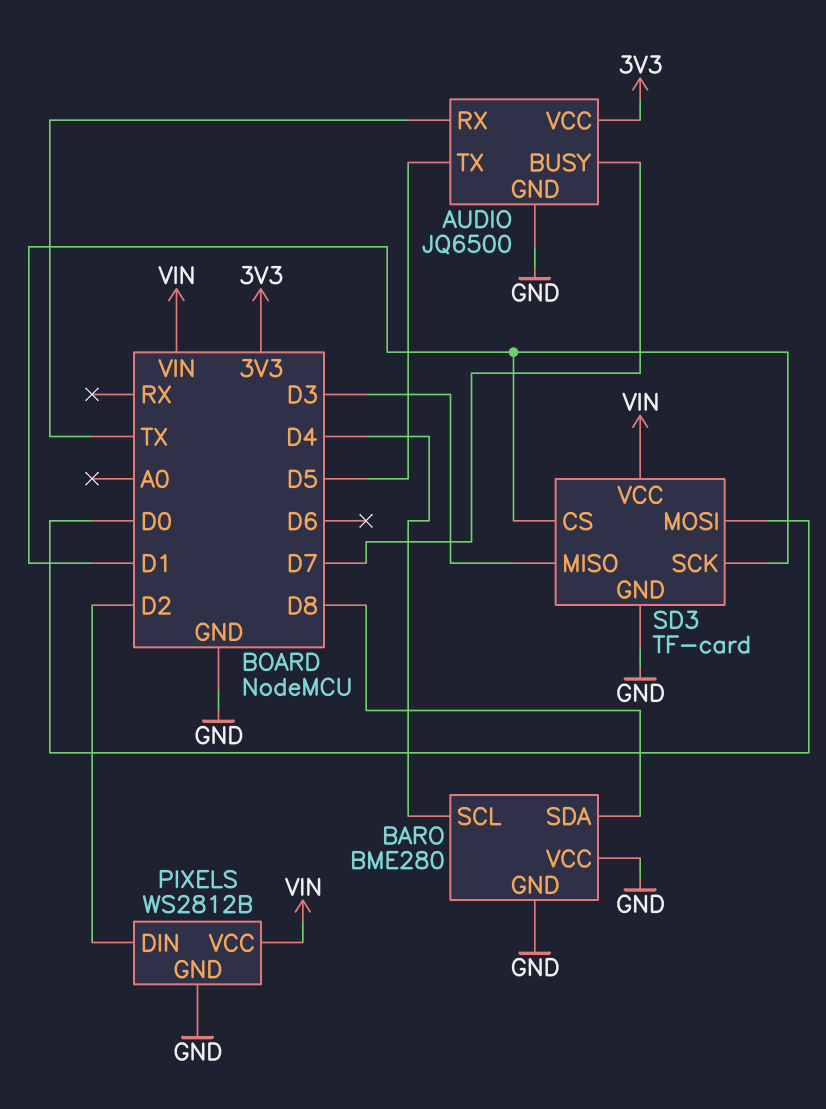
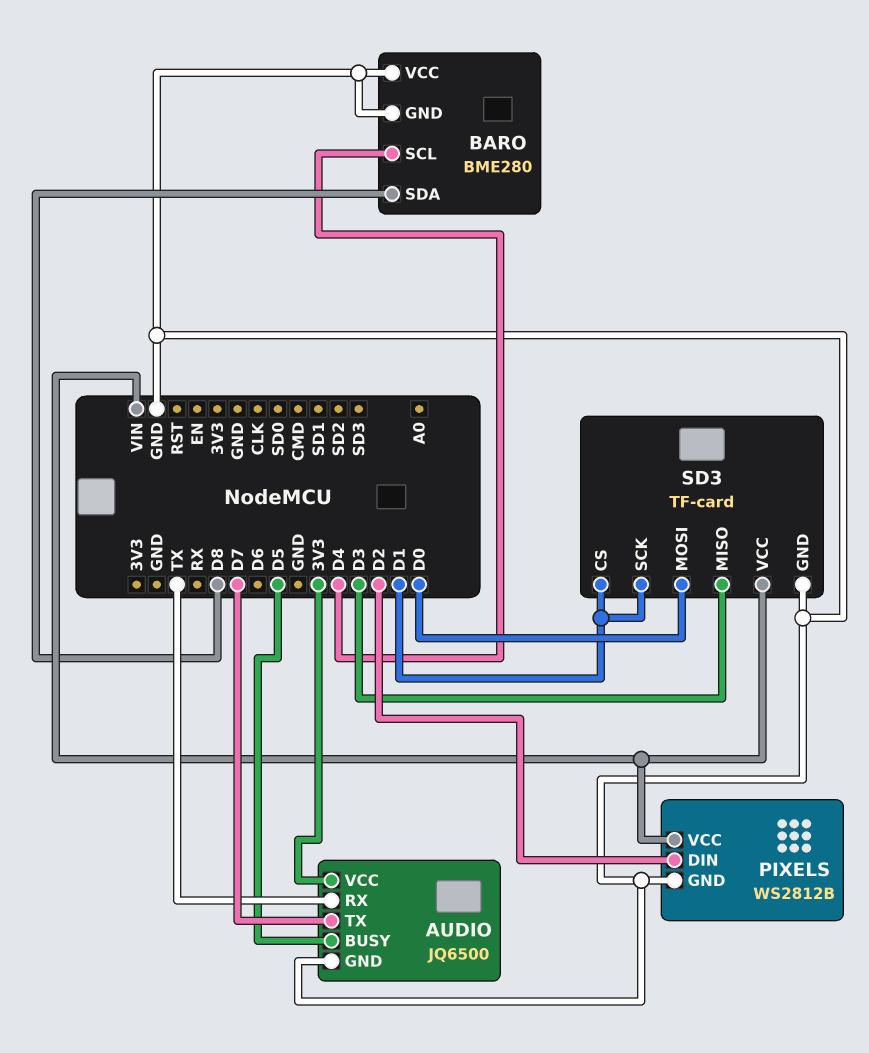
AUDIO pin BUSY: D7 -> D5
AUDIO pin TX: D5 -> D7

